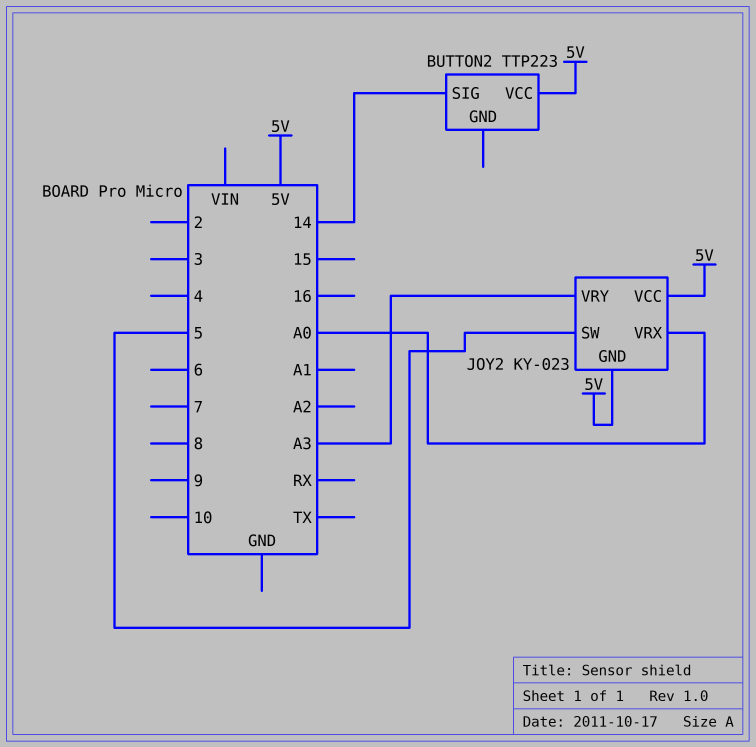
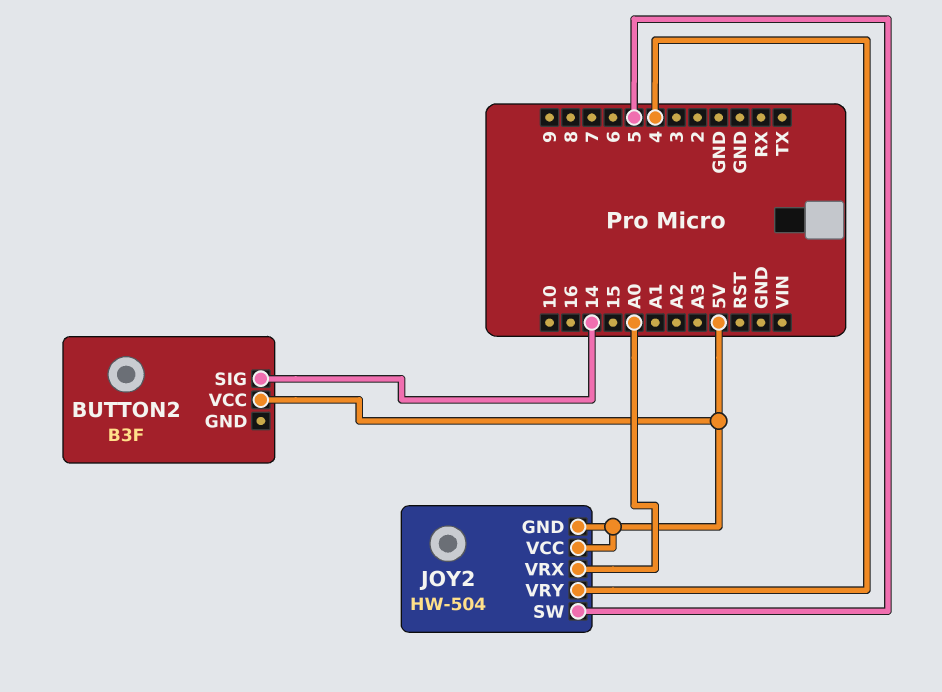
BUTTON2: TTP223 -> B3F
JOY2: KY-023 -> HW-504
JOY2 pin VRY: A3 -> 4

